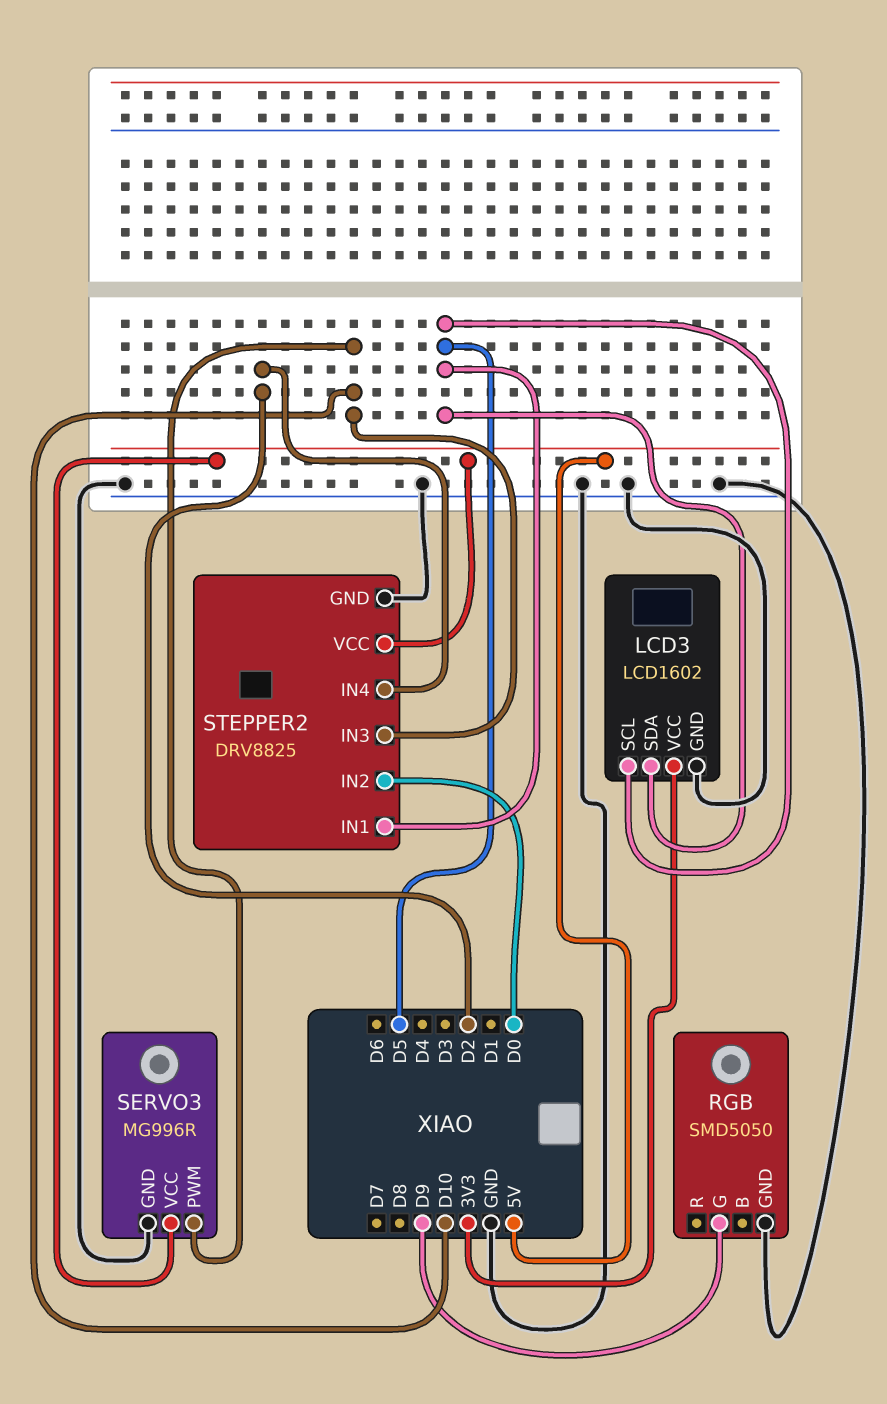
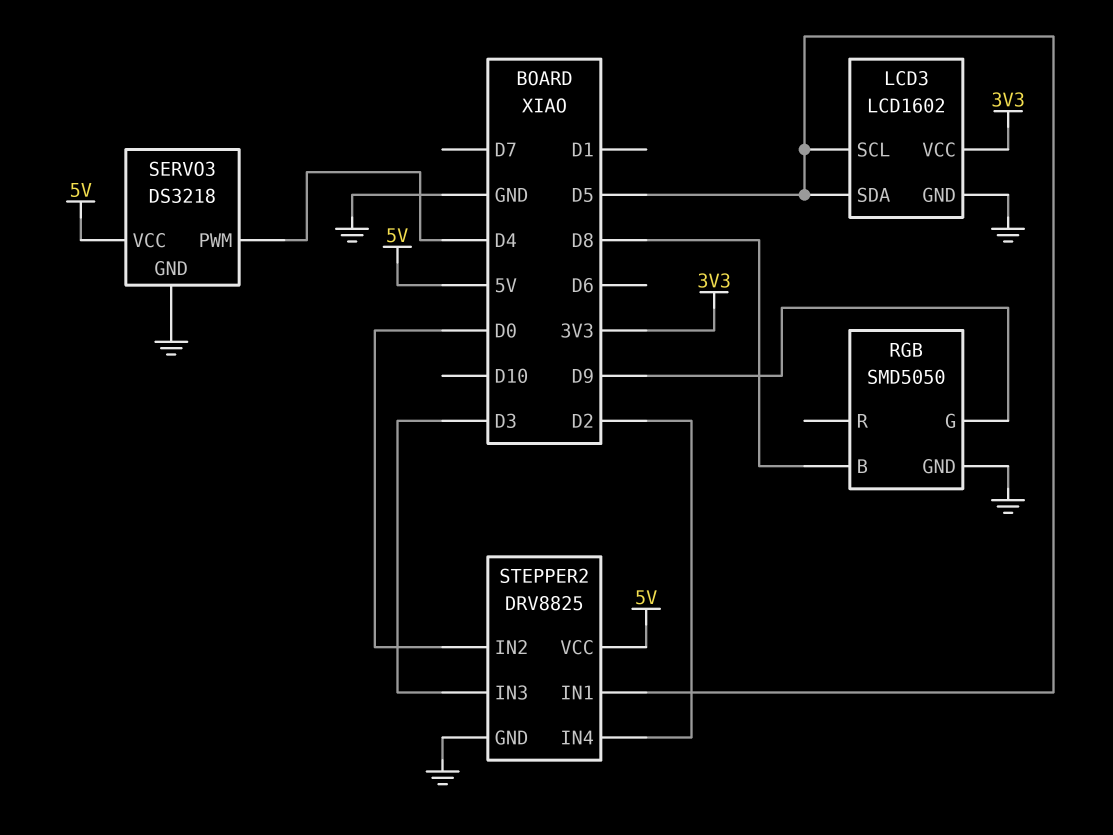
RGB pin B: none -> D8
SERVO3: MG996R -> DS3218
SERVO3 pin PWM: D10 -> D4
STEPPER2 pin IN3: D10 -> D3

